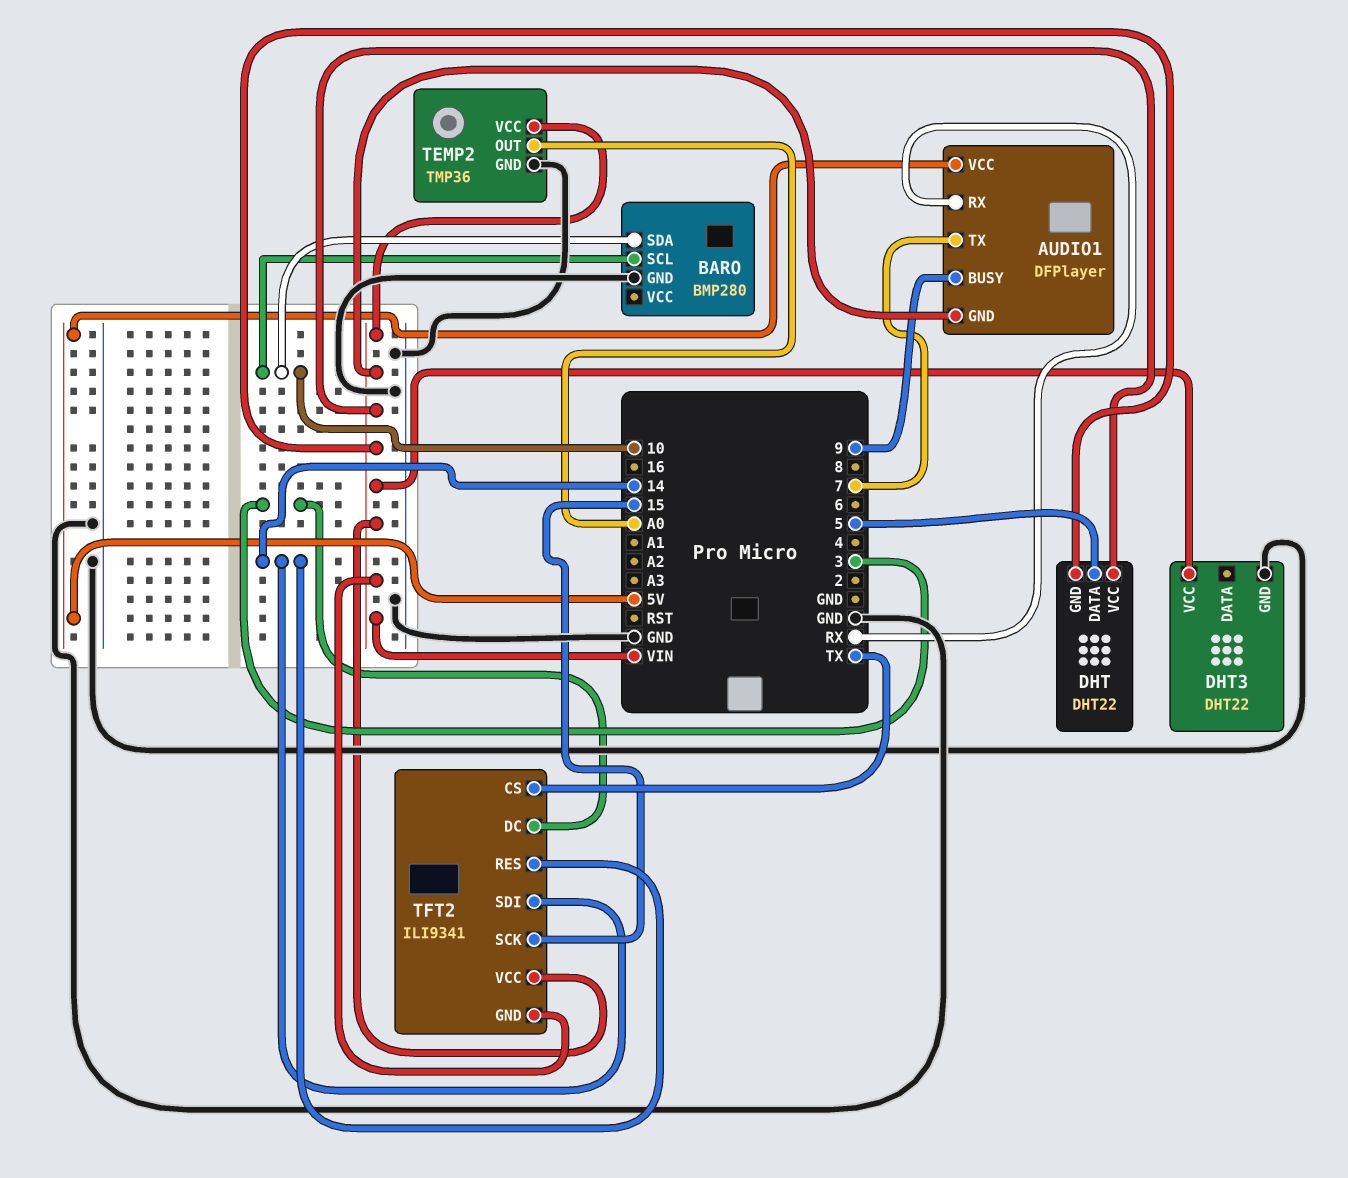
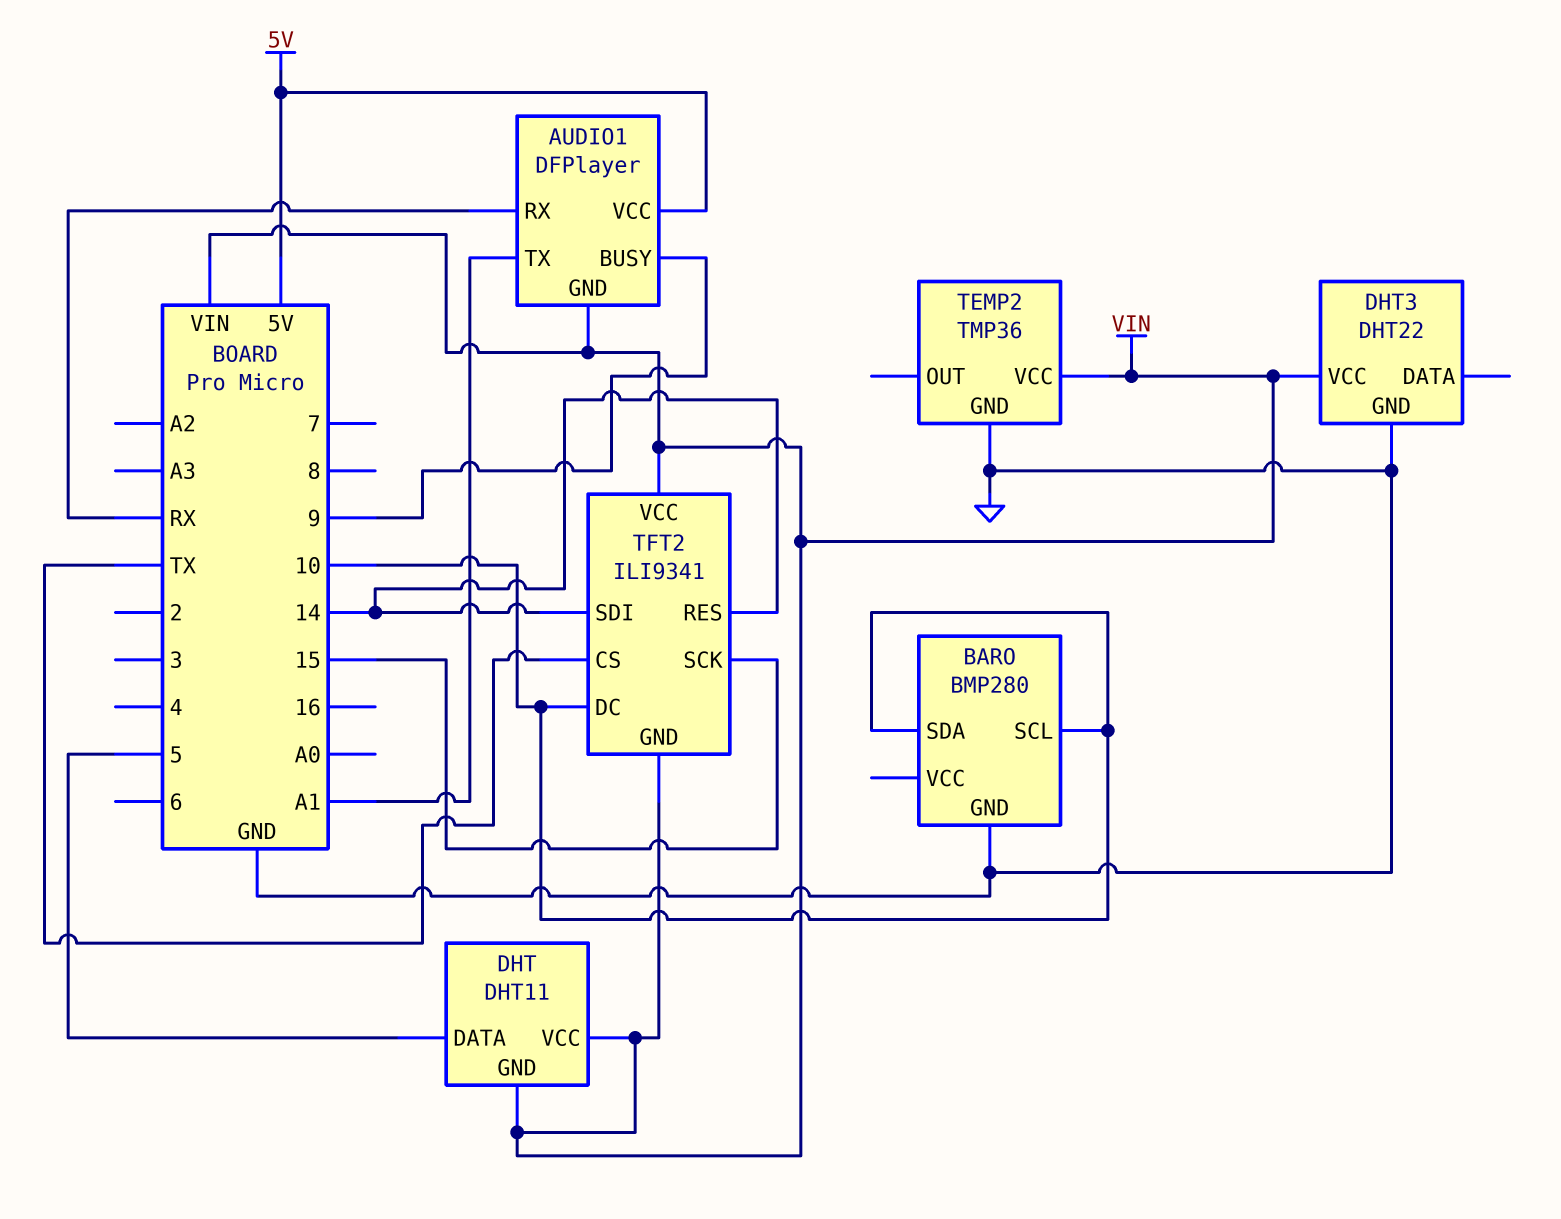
AUDIO1 pin TX: 7 -> A1
DHT: DHT22 -> DHT11
TEMP2 pin OUT: A0 -> none
TFT2 pin DC: 3 -> 10

